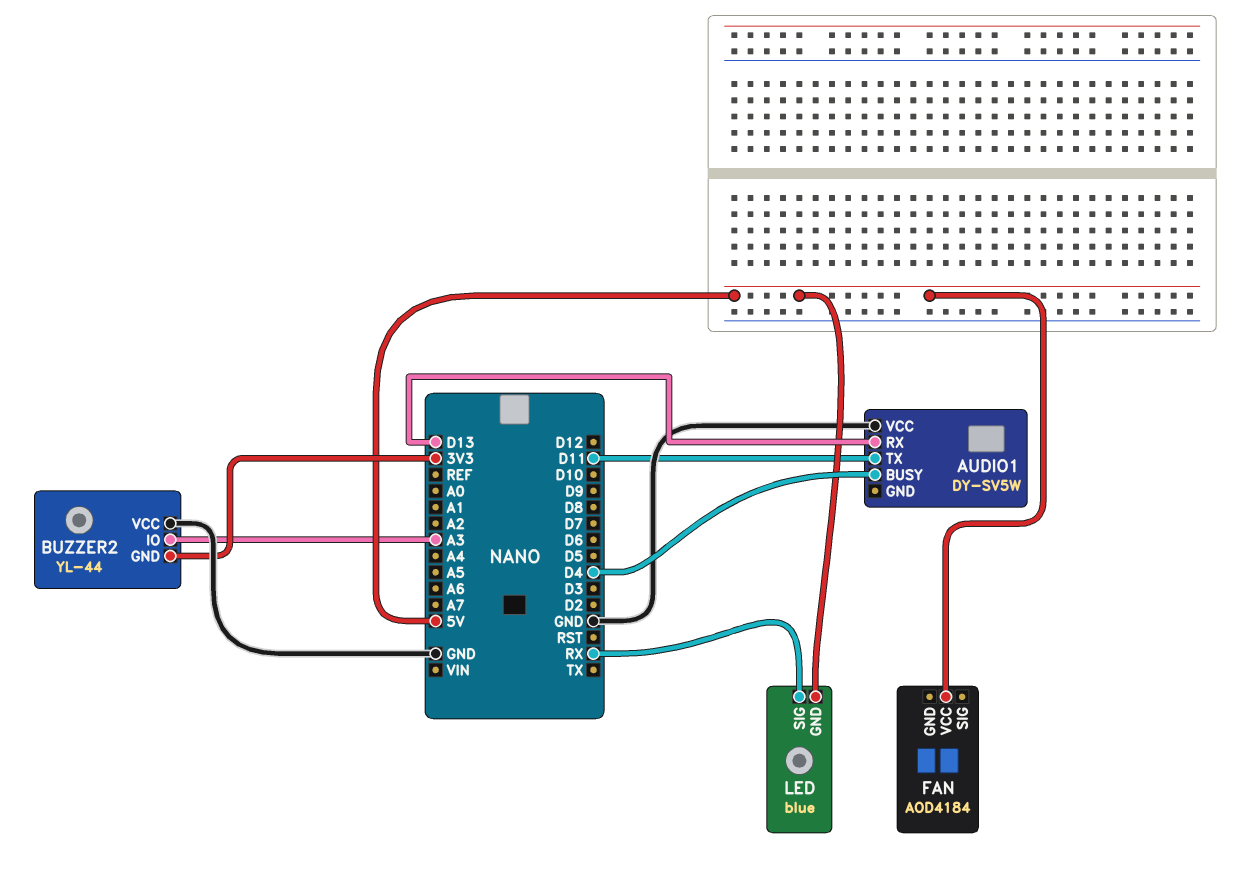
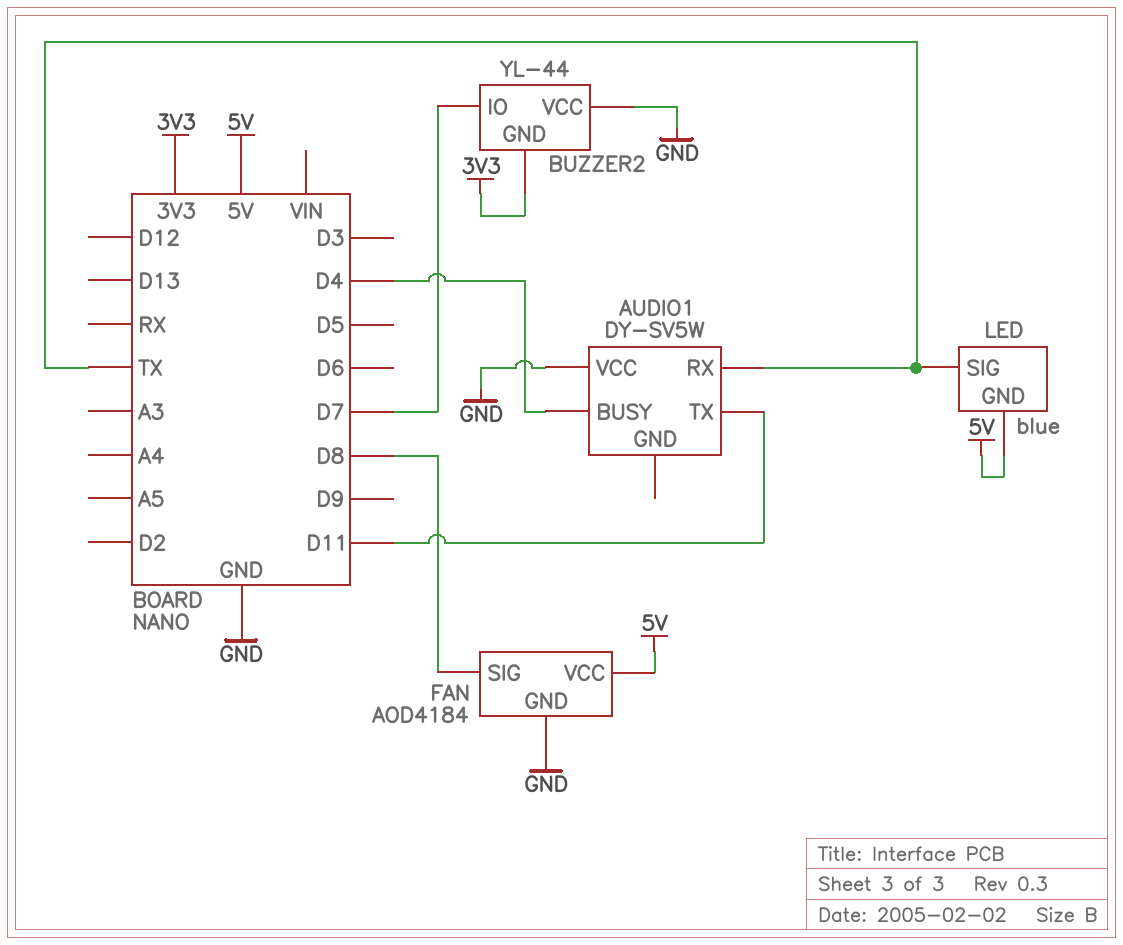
AUDIO1 pin RX: D13 -> TX
BUZZER2 pin IO: A3 -> D7
FAN pin GND: none -> GND
FAN pin SIG: none -> D8
LED pin SIG: RX -> TX

